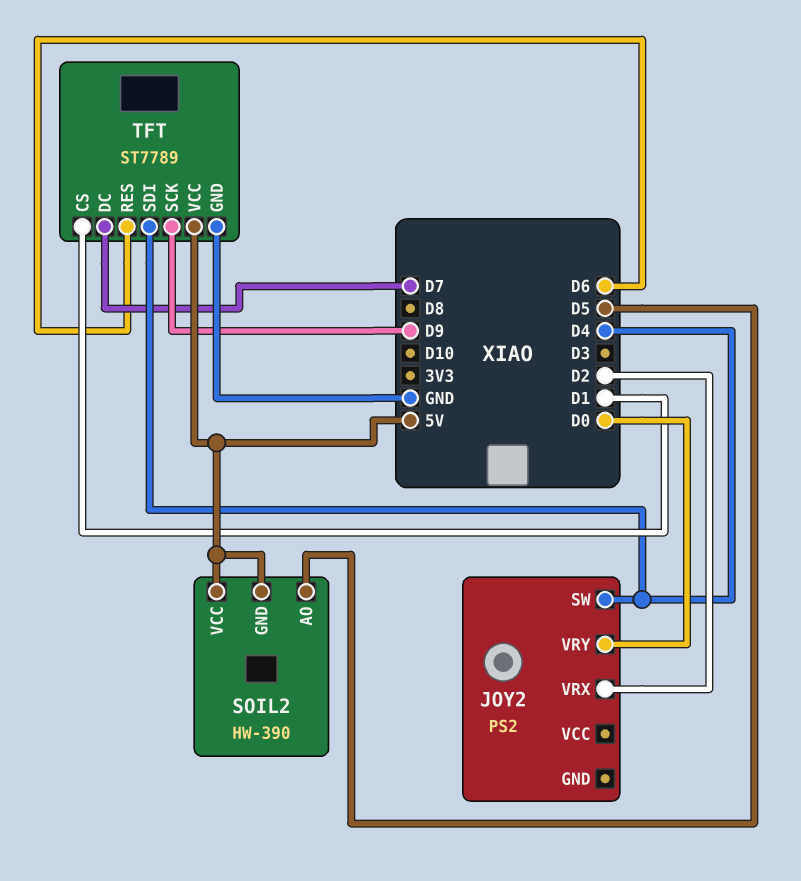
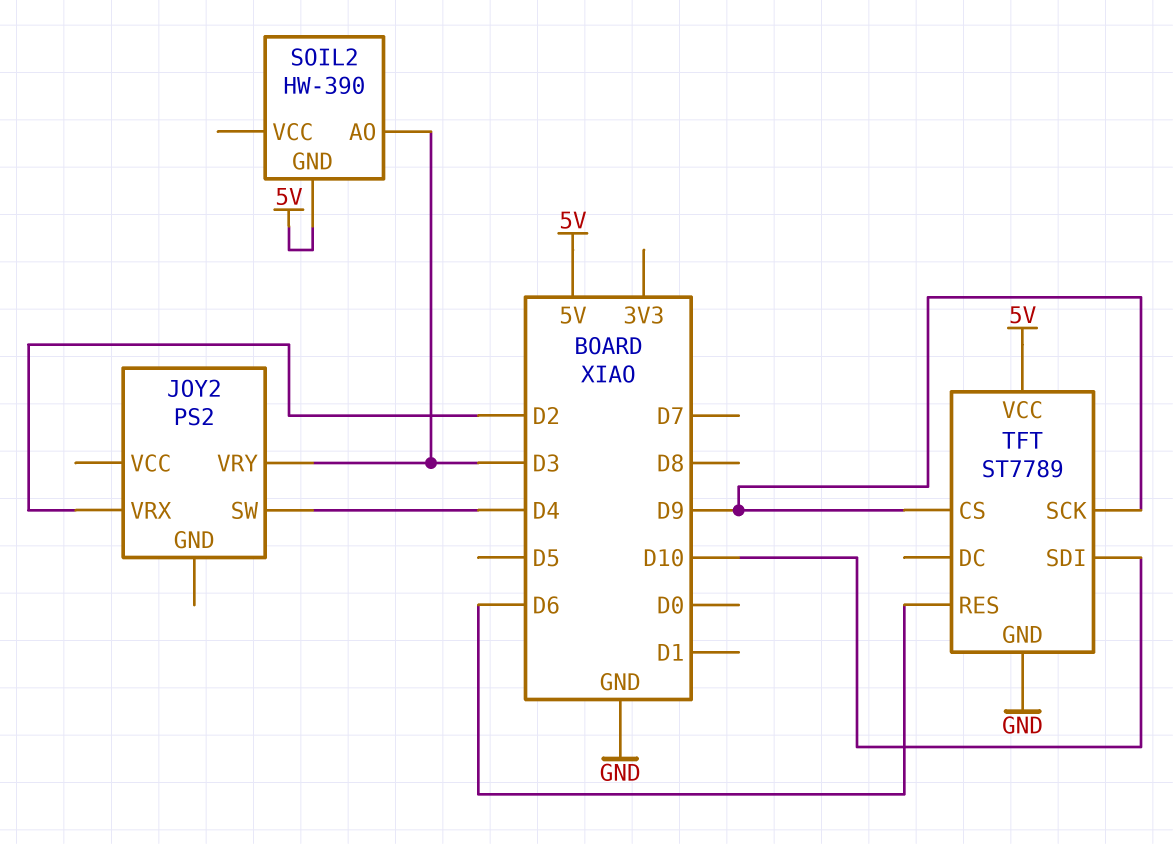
JOY2 pin VRY: D0 -> D3
SOIL2 pin AO: D5 -> D3
SOIL2 pin VCC: 5V -> none
TFT pin CS: D1 -> D9
TFT pin DC: D7 -> none
TFT pin SDI: D4 -> D10

